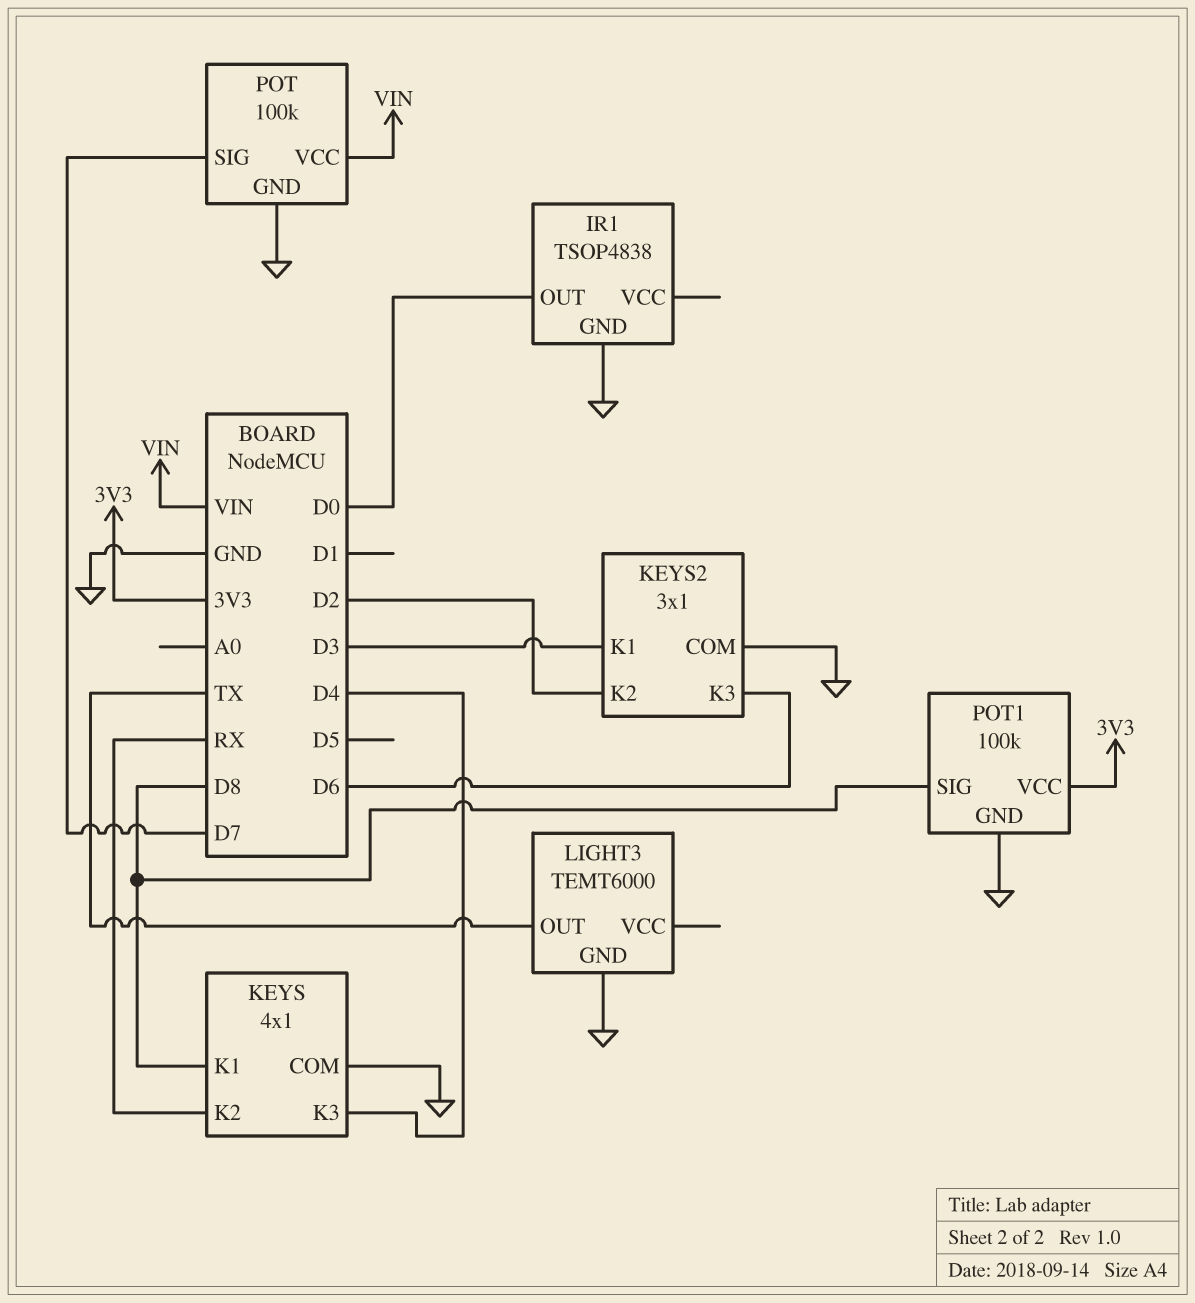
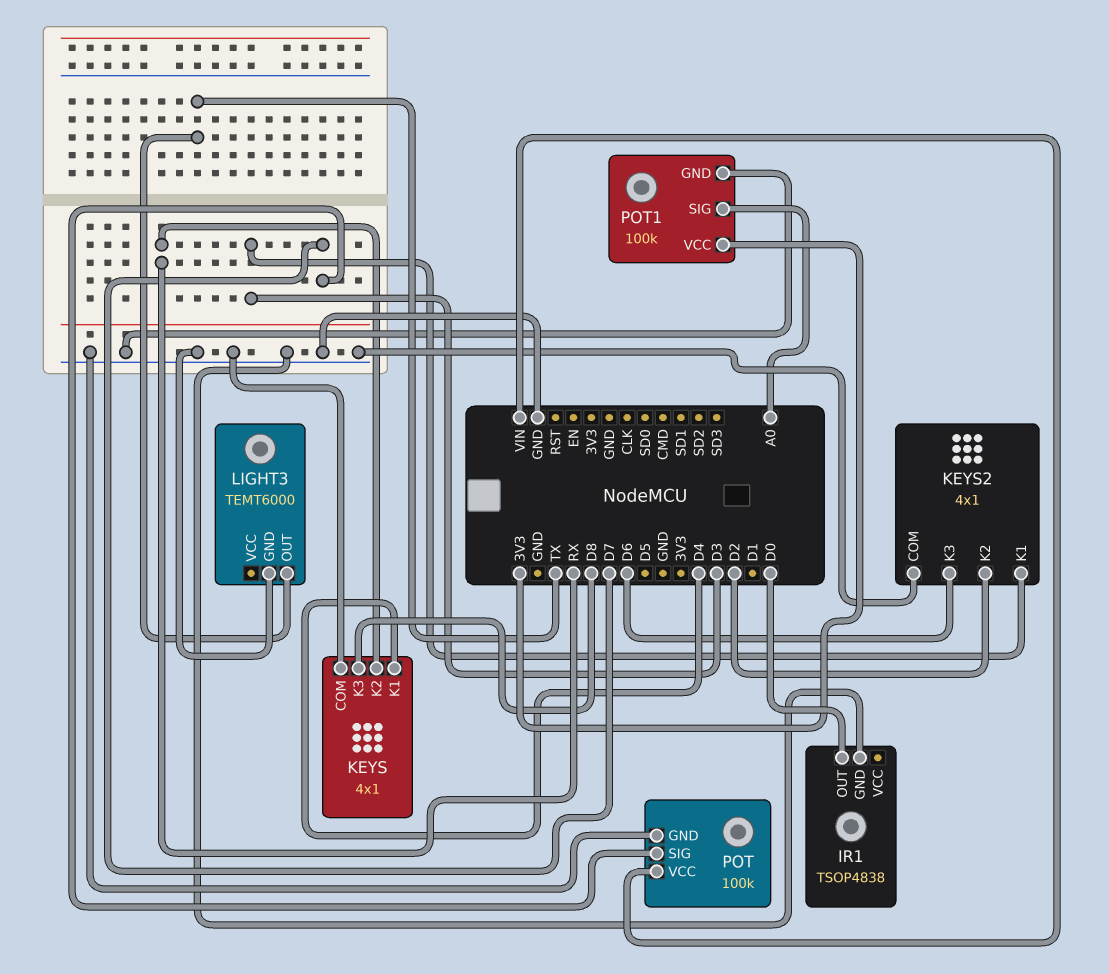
KEYS pin K1: D8 -> D4
KEYS pin K3: D4 -> D8
KEYS2: 3x1 -> 4x1
POT1 pin SIG: D8 -> A0

